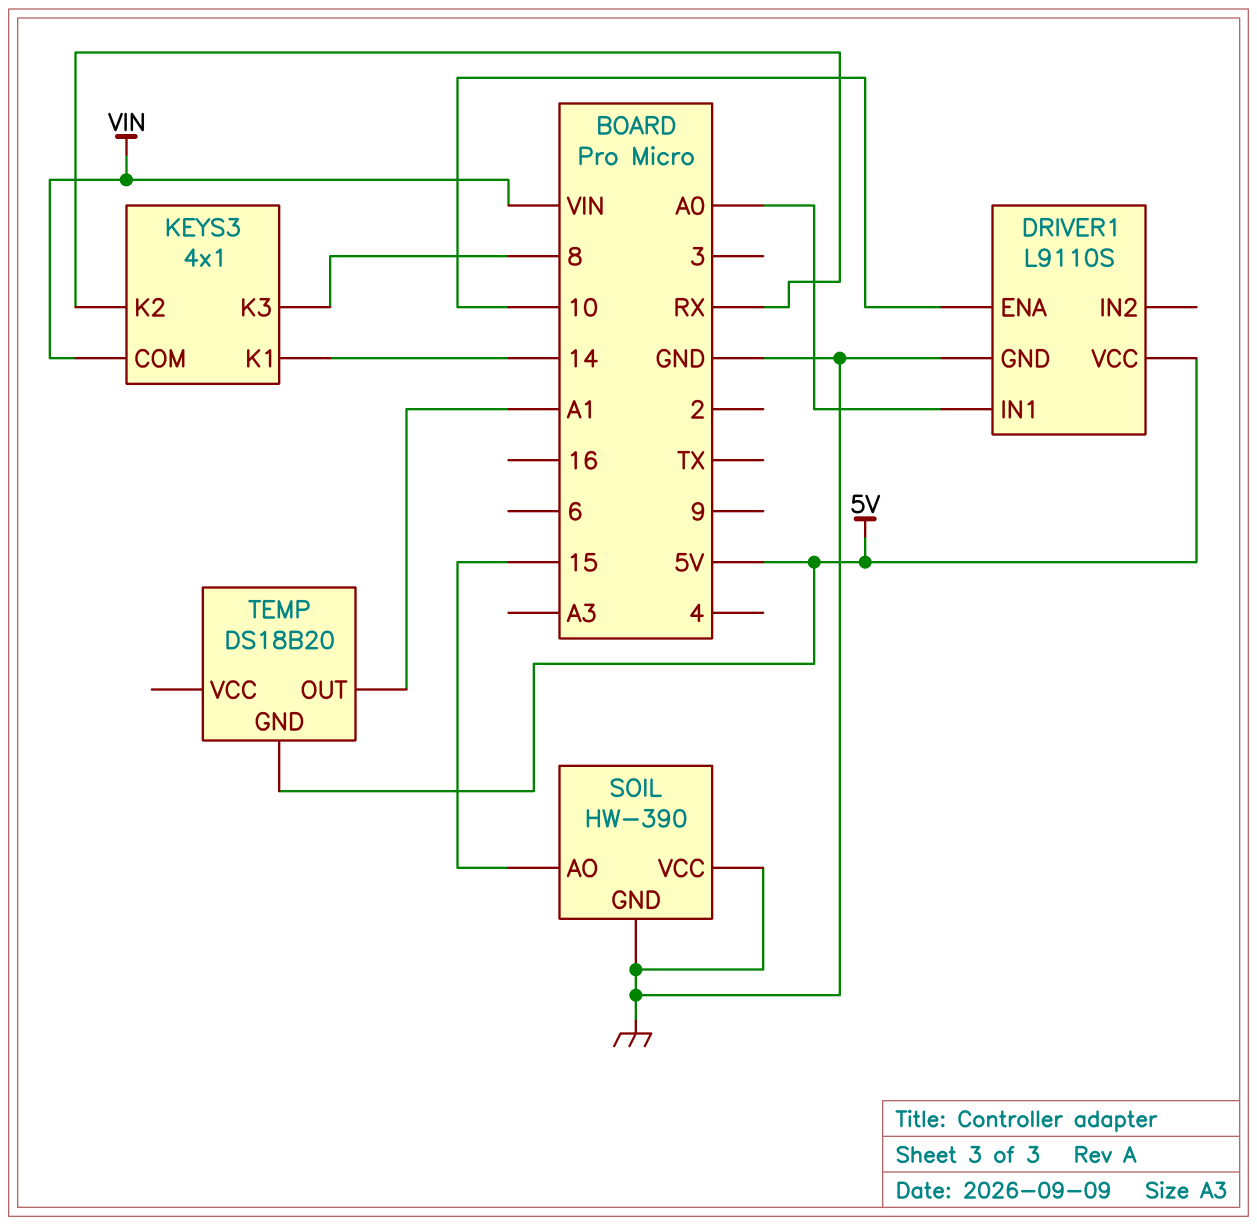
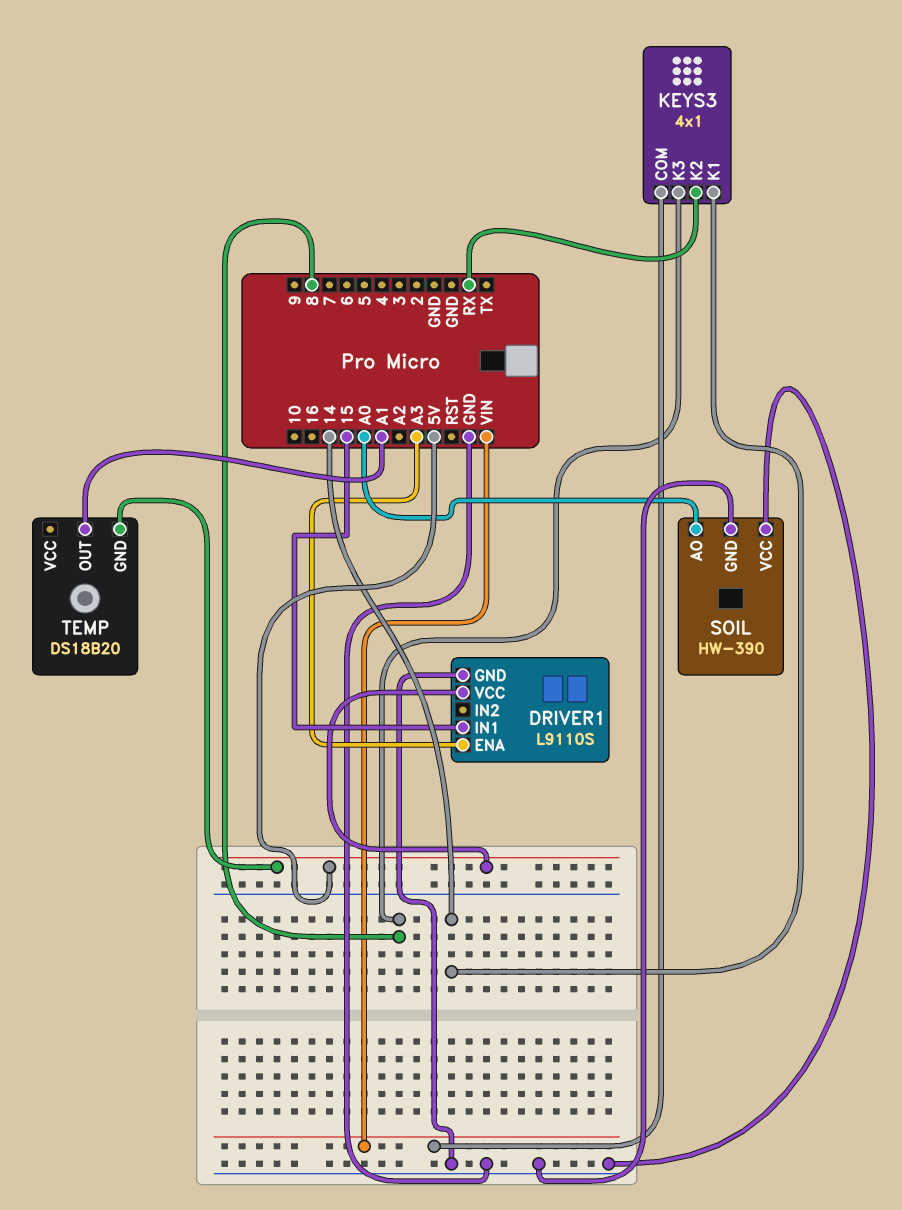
DRIVER1 pin ENA: 10 -> A3
DRIVER1 pin IN1: A0 -> 15
SOIL pin AO: 15 -> A0

